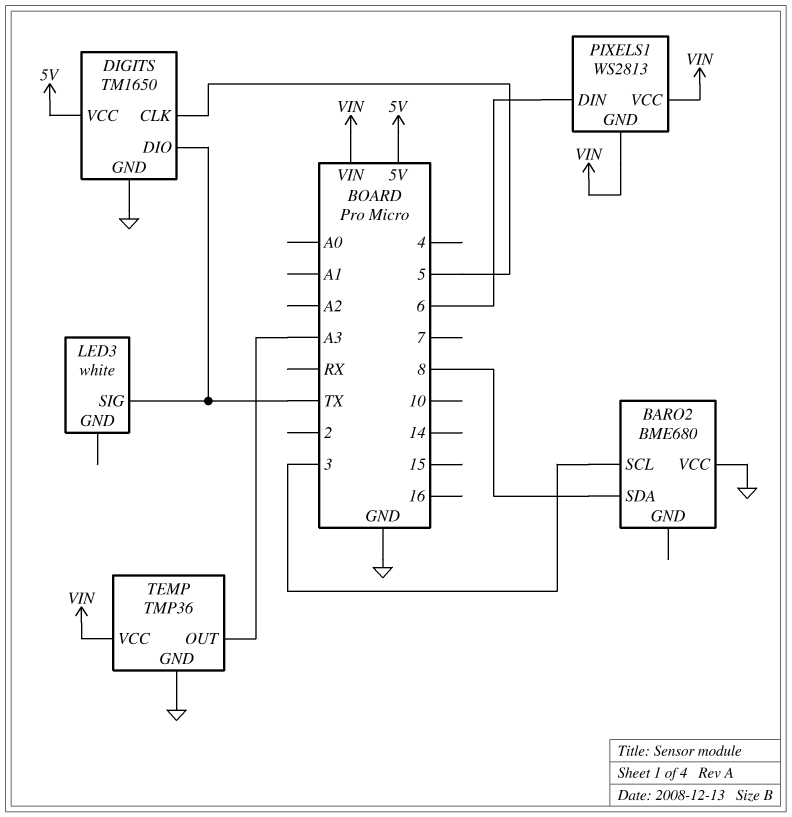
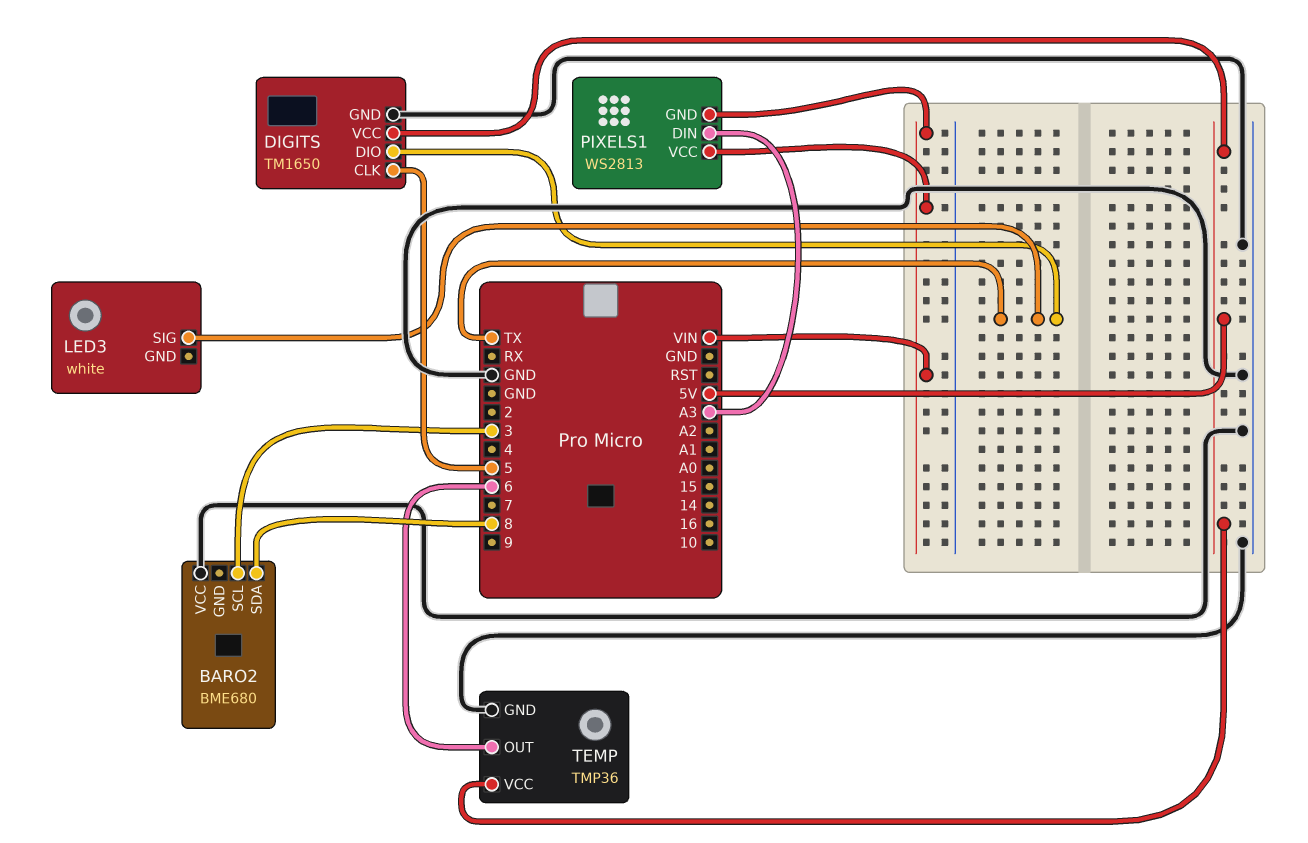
PIXELS1 pin DIN: 6 -> A3
TEMP pin OUT: A3 -> 6
TEMP pin VCC: VIN -> 5V

